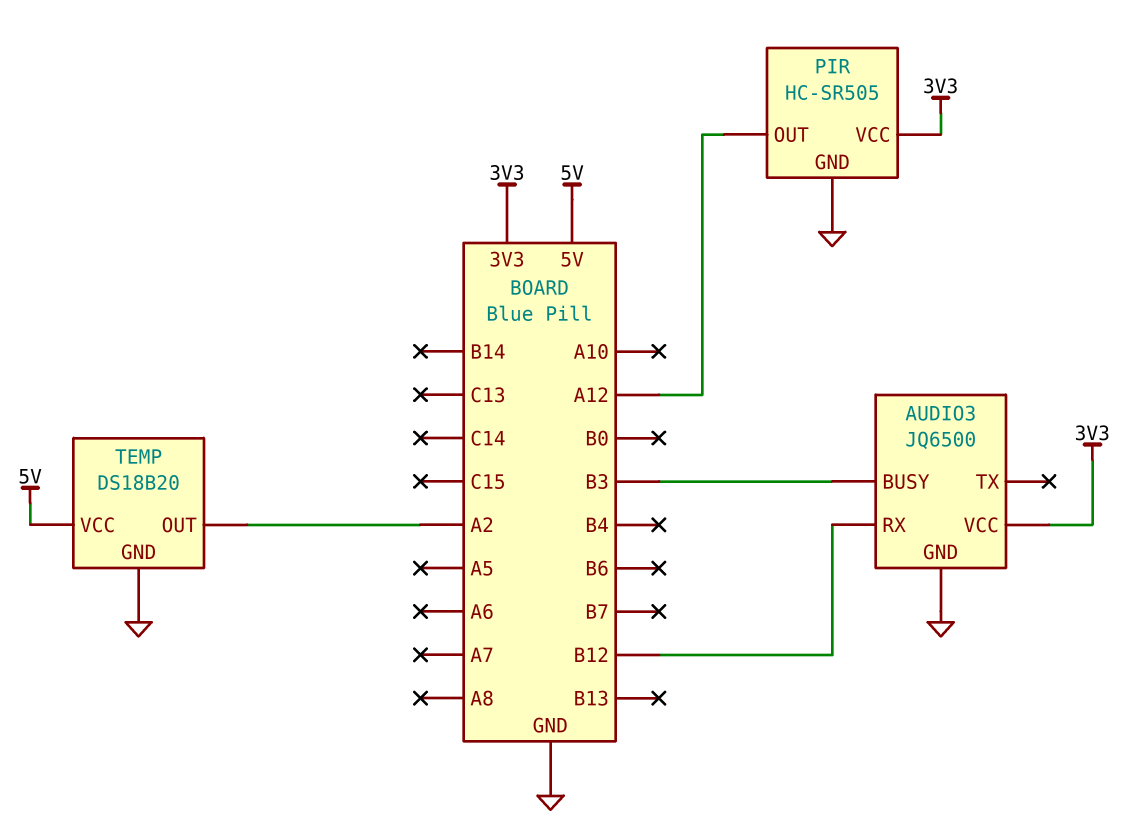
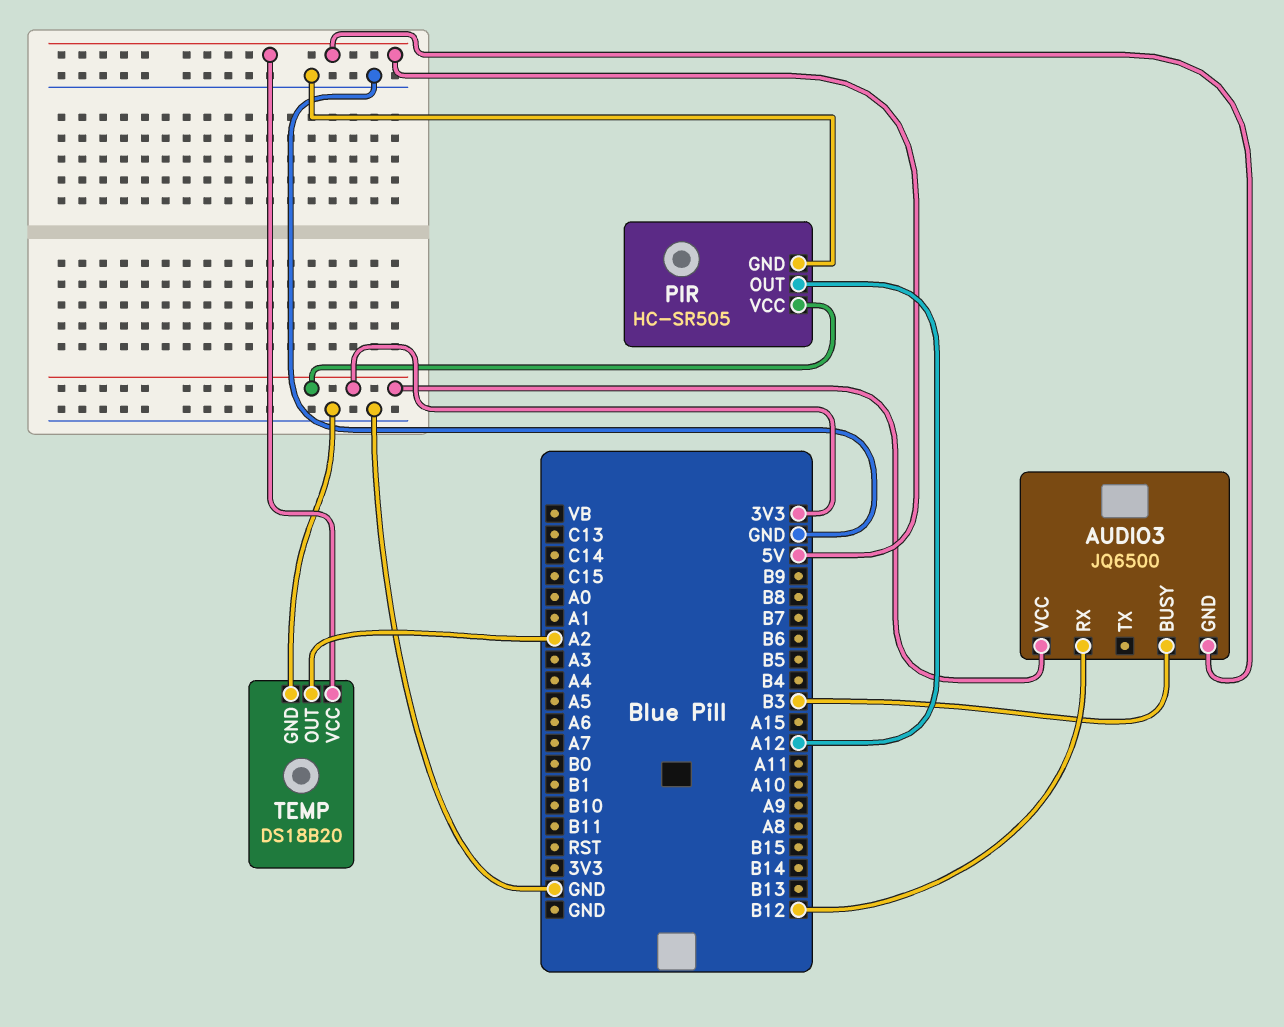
AUDIO3 pin GND: GND -> 5V

